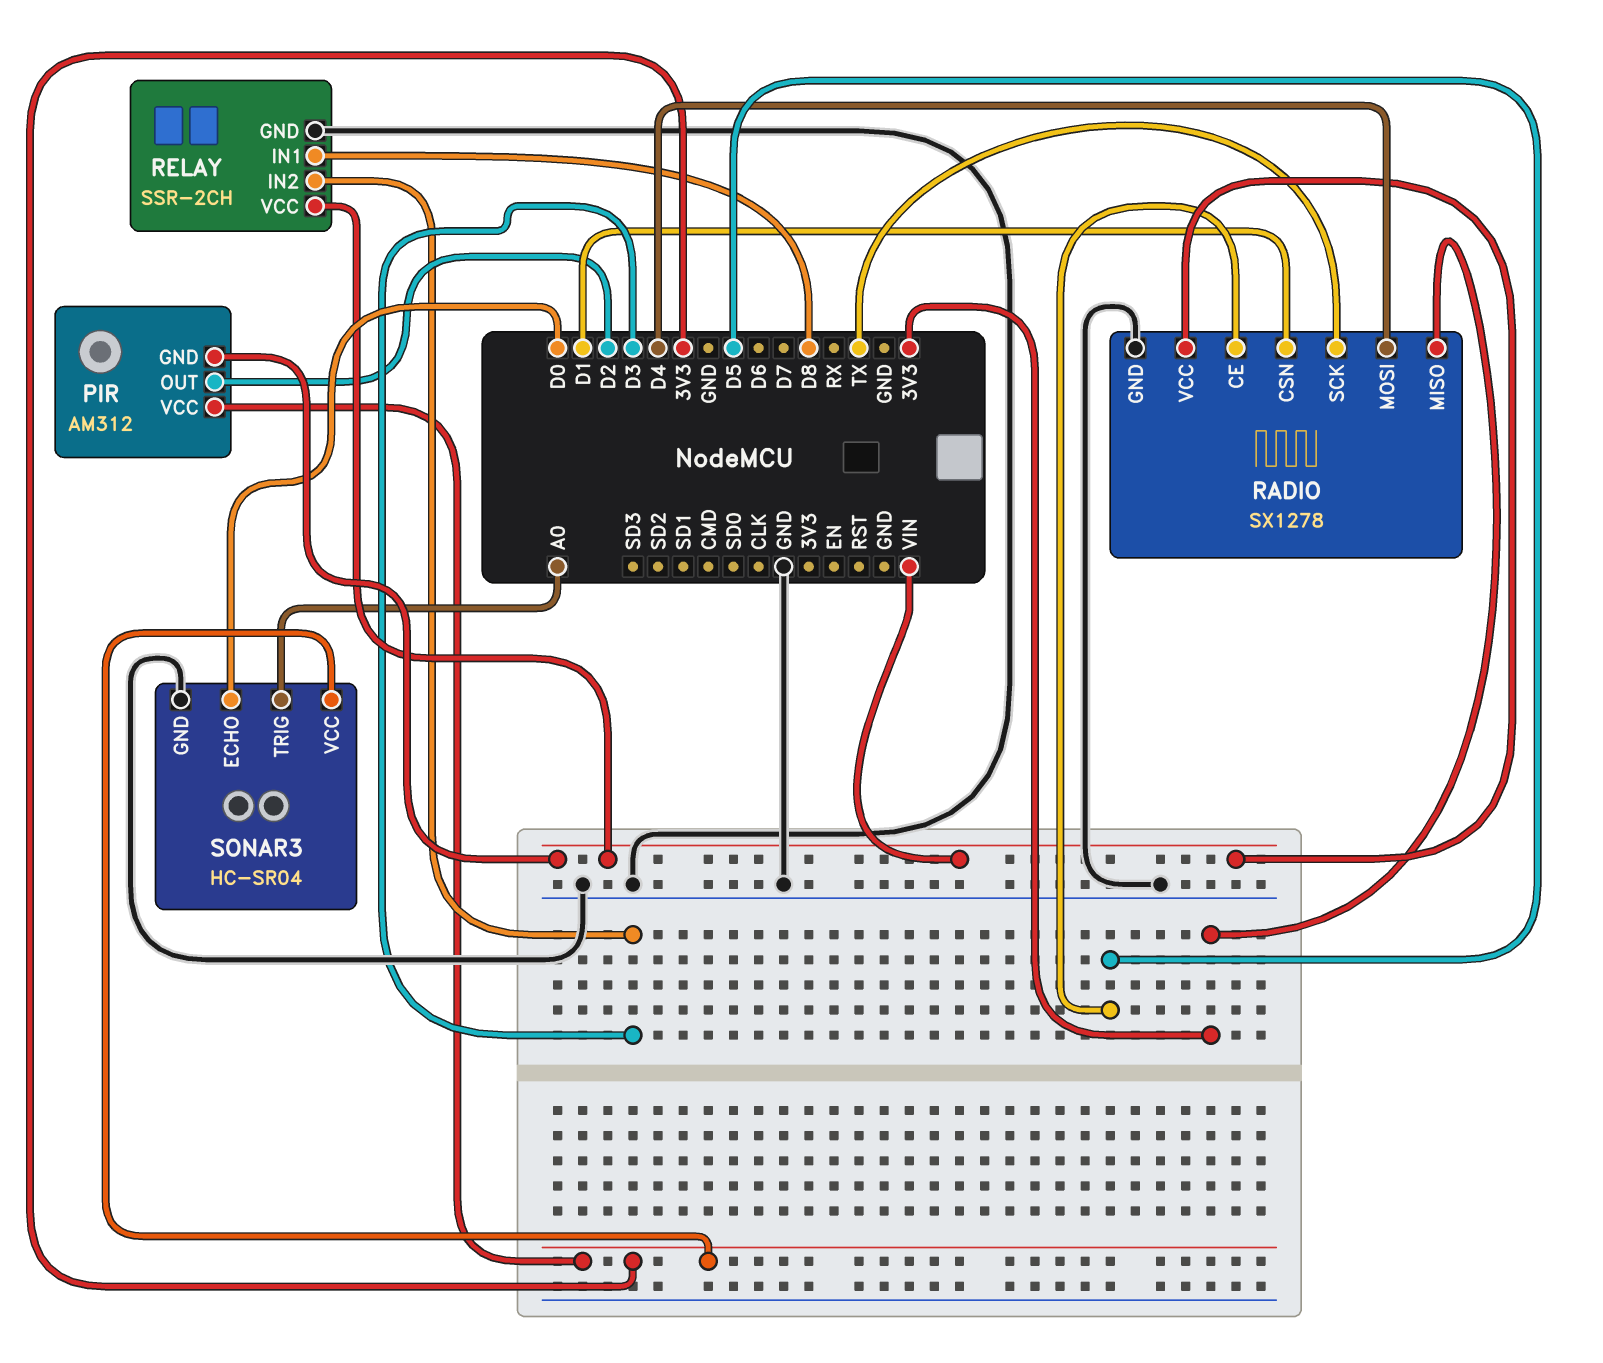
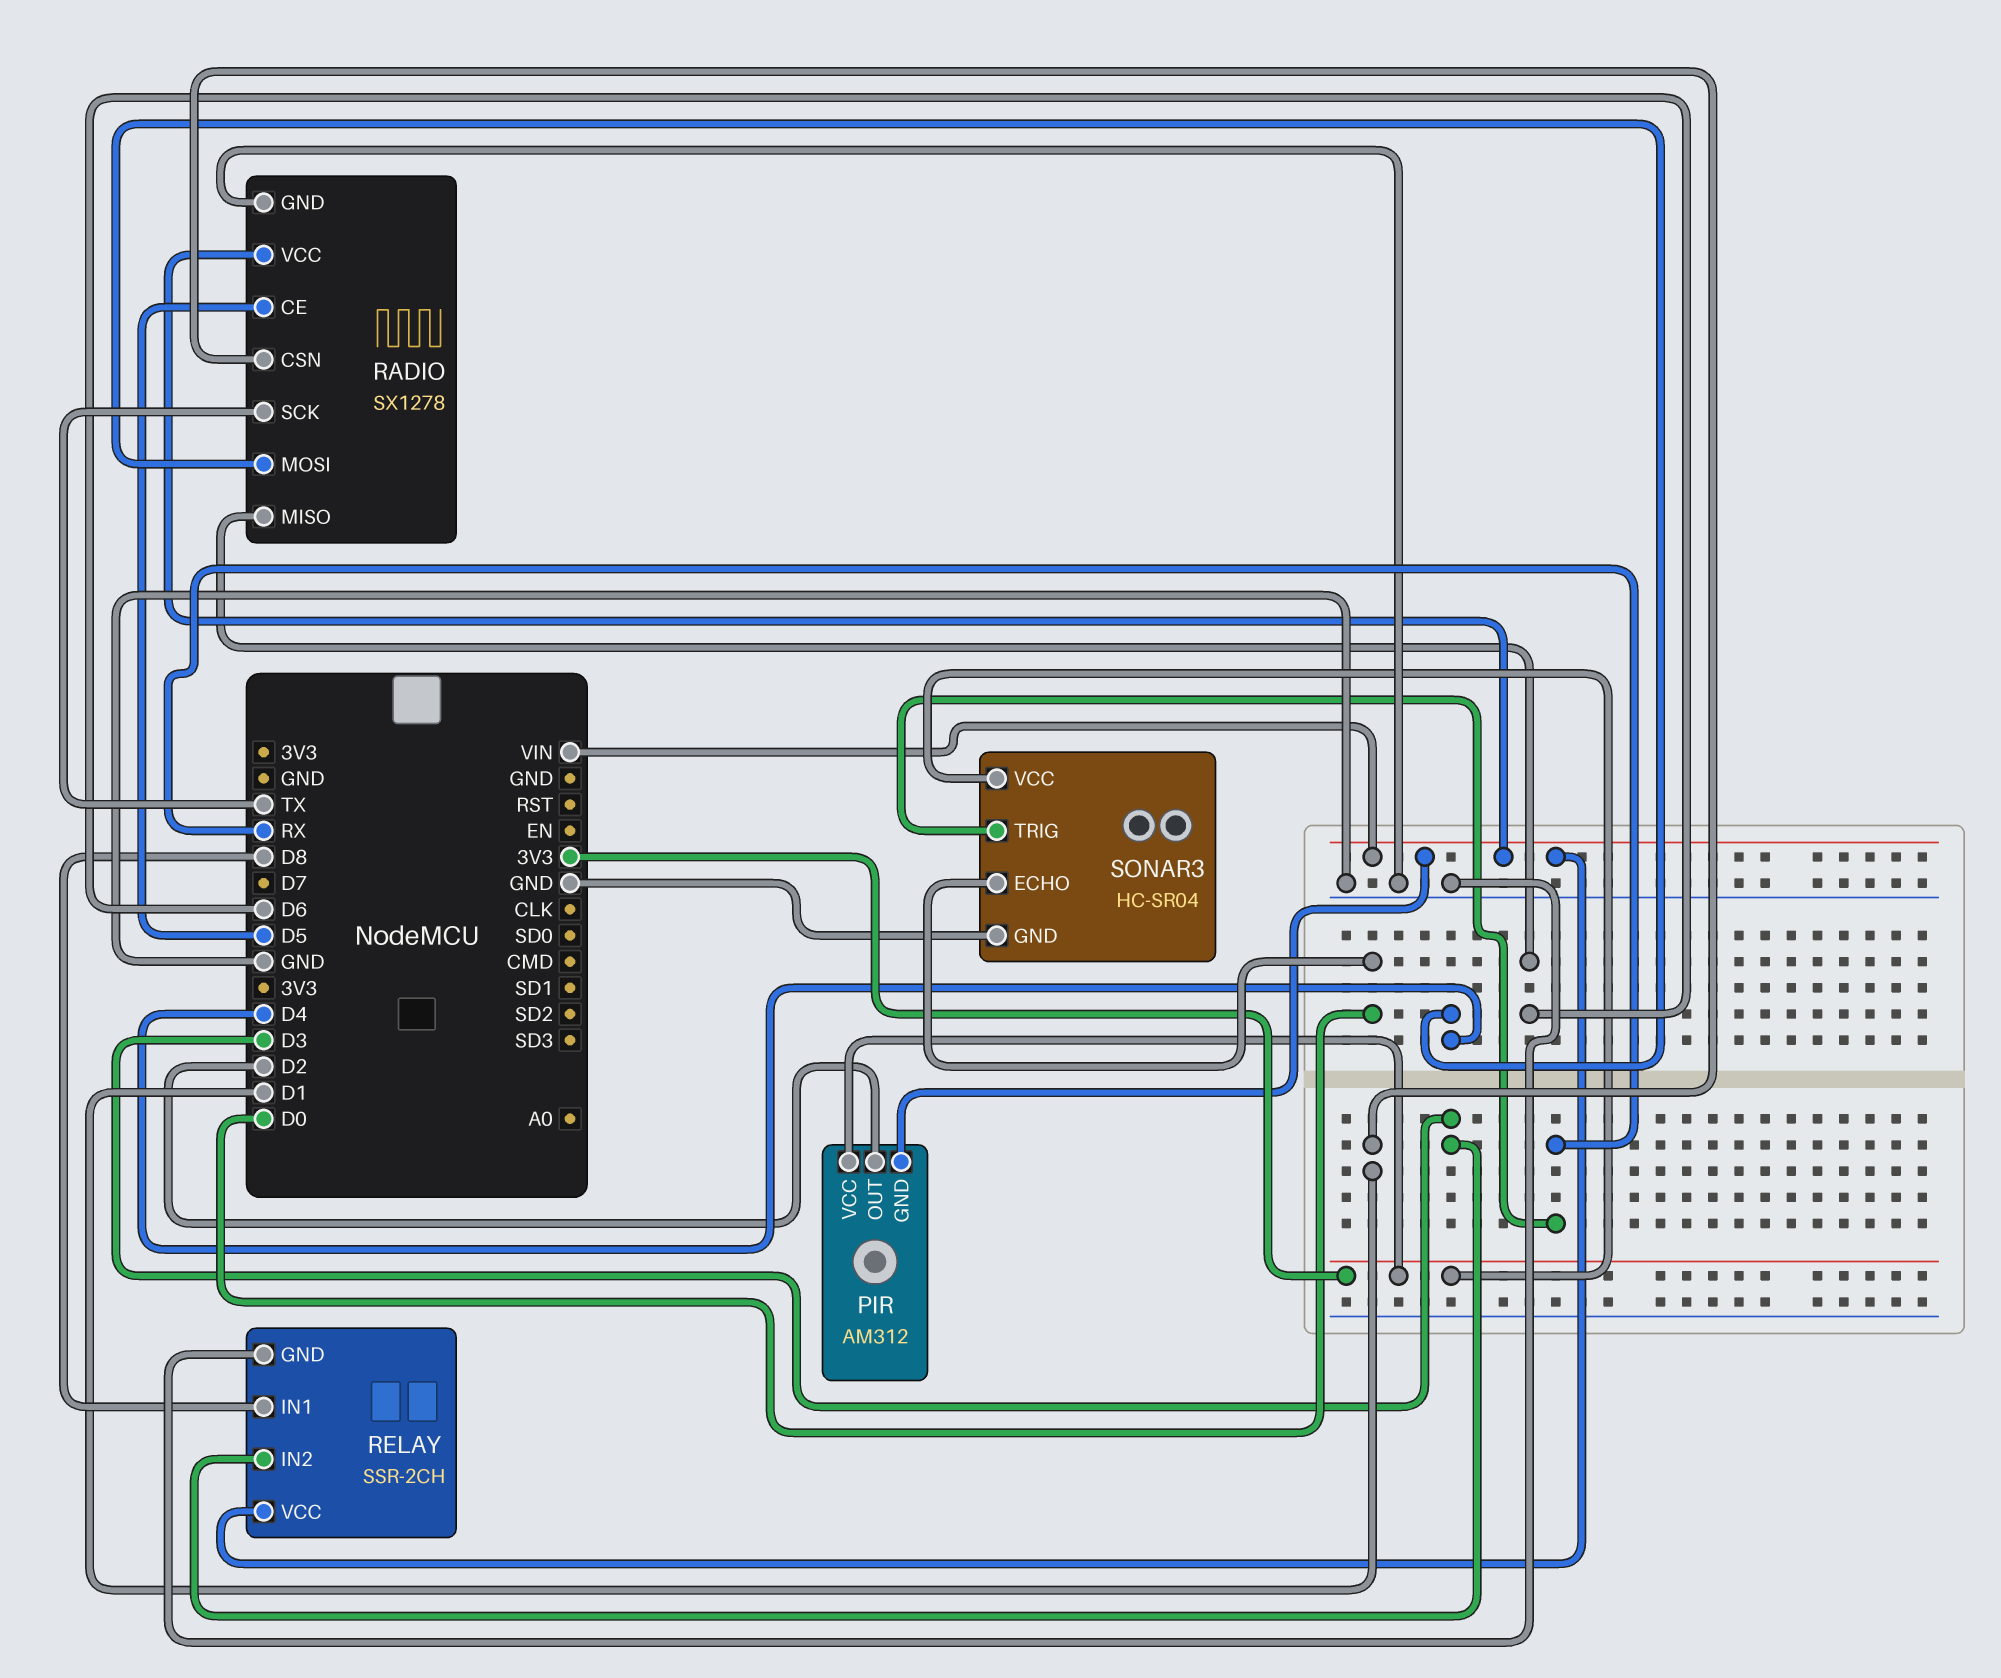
RADIO pin MISO: 3V3 -> D6
SONAR3 pin TRIG: A0 -> RX

